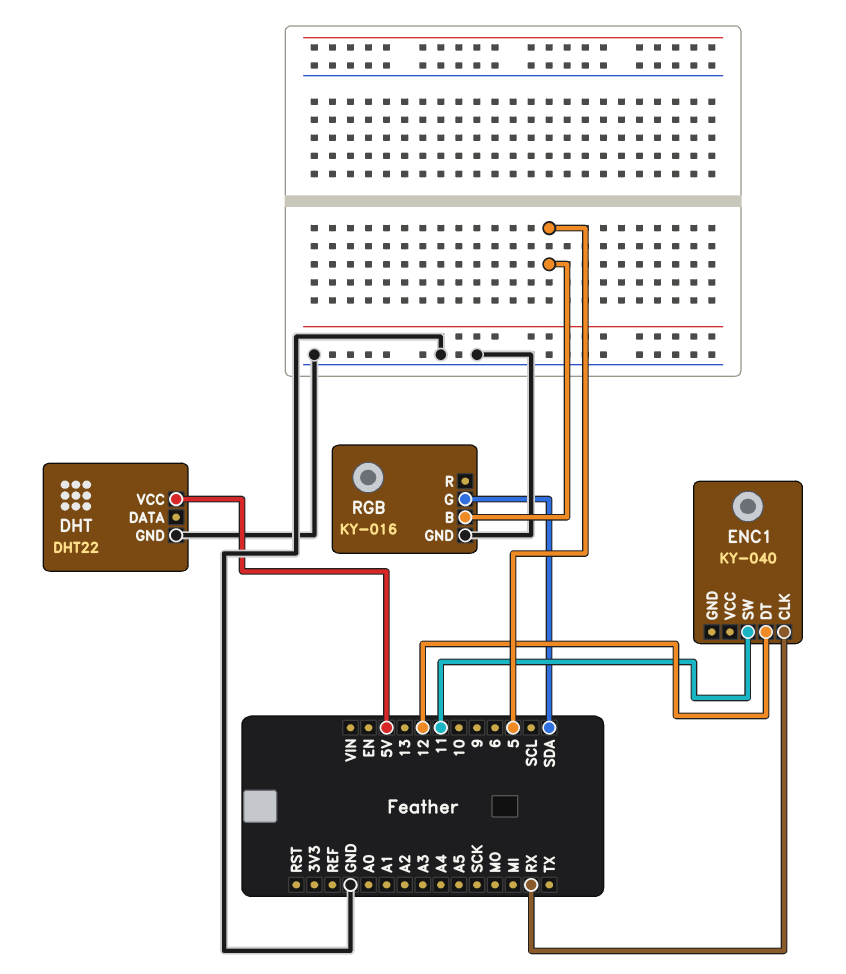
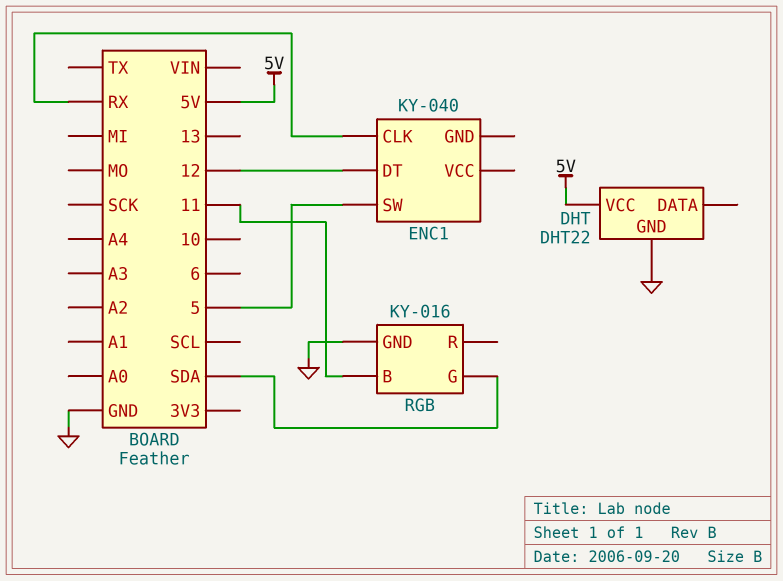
ENC1 pin SW: 11 -> 5
RGB pin B: 5 -> 11

